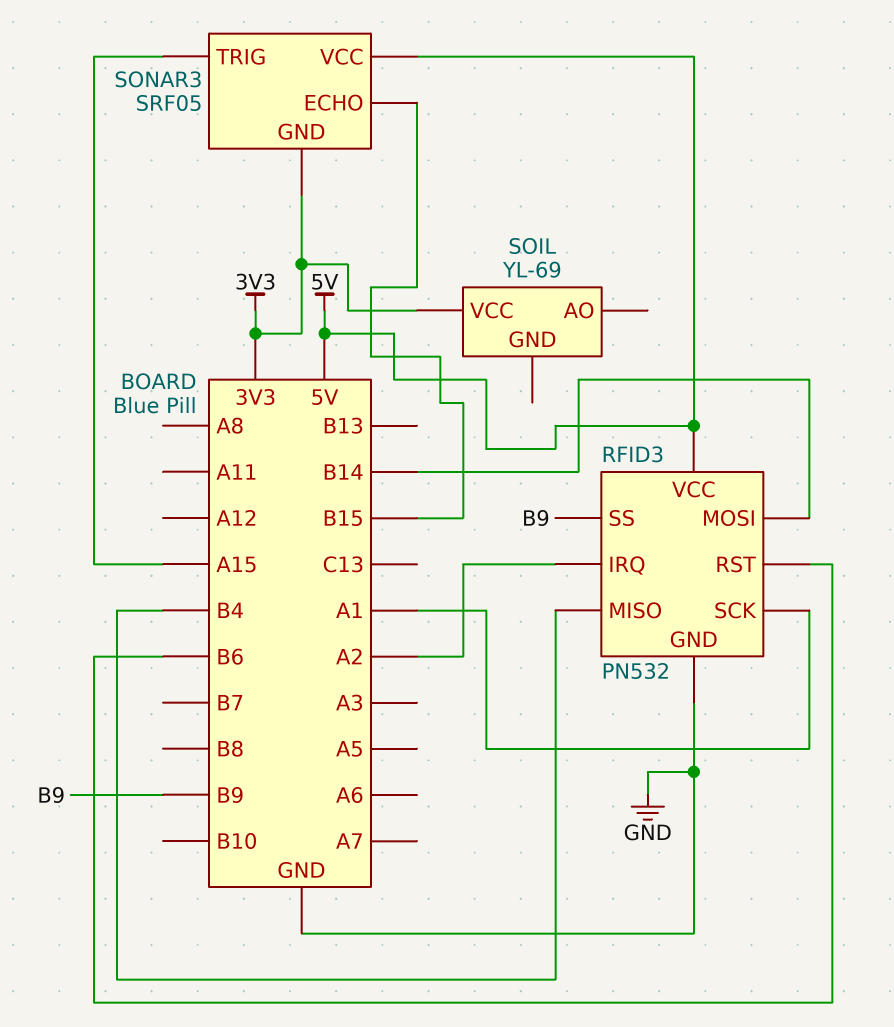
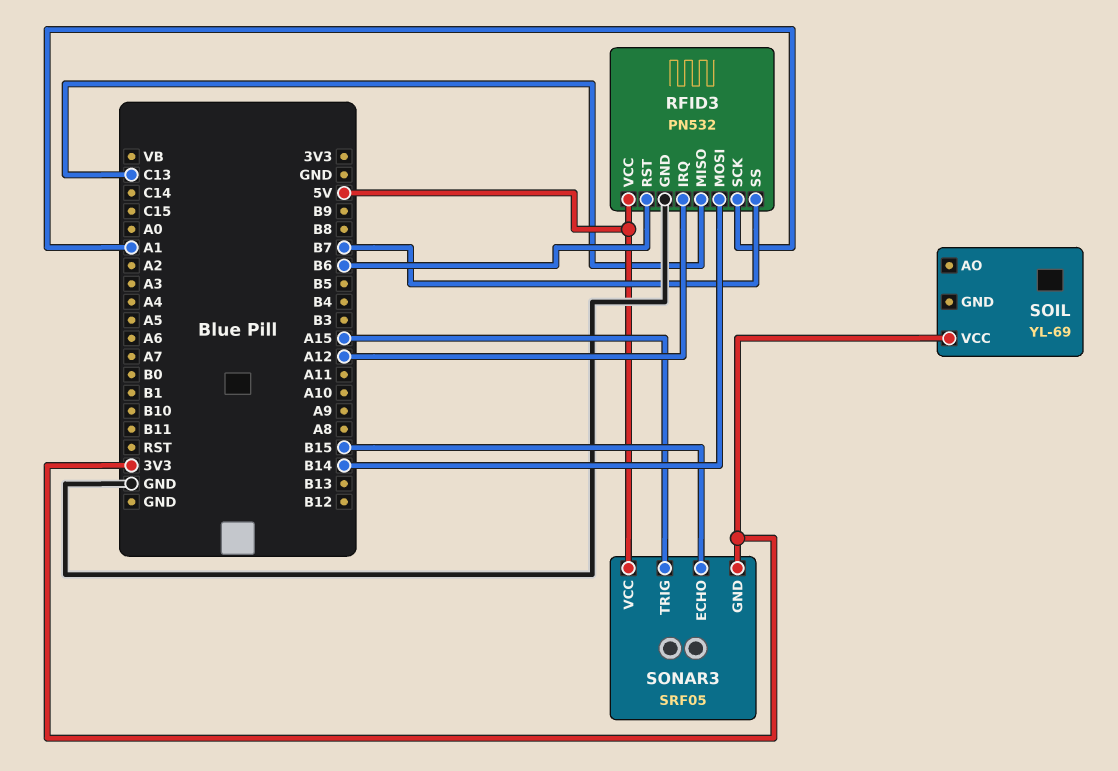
RFID3 pin IRQ: A2 -> A12
RFID3 pin MISO: B4 -> C13
RFID3 pin SS: B9 -> B7

